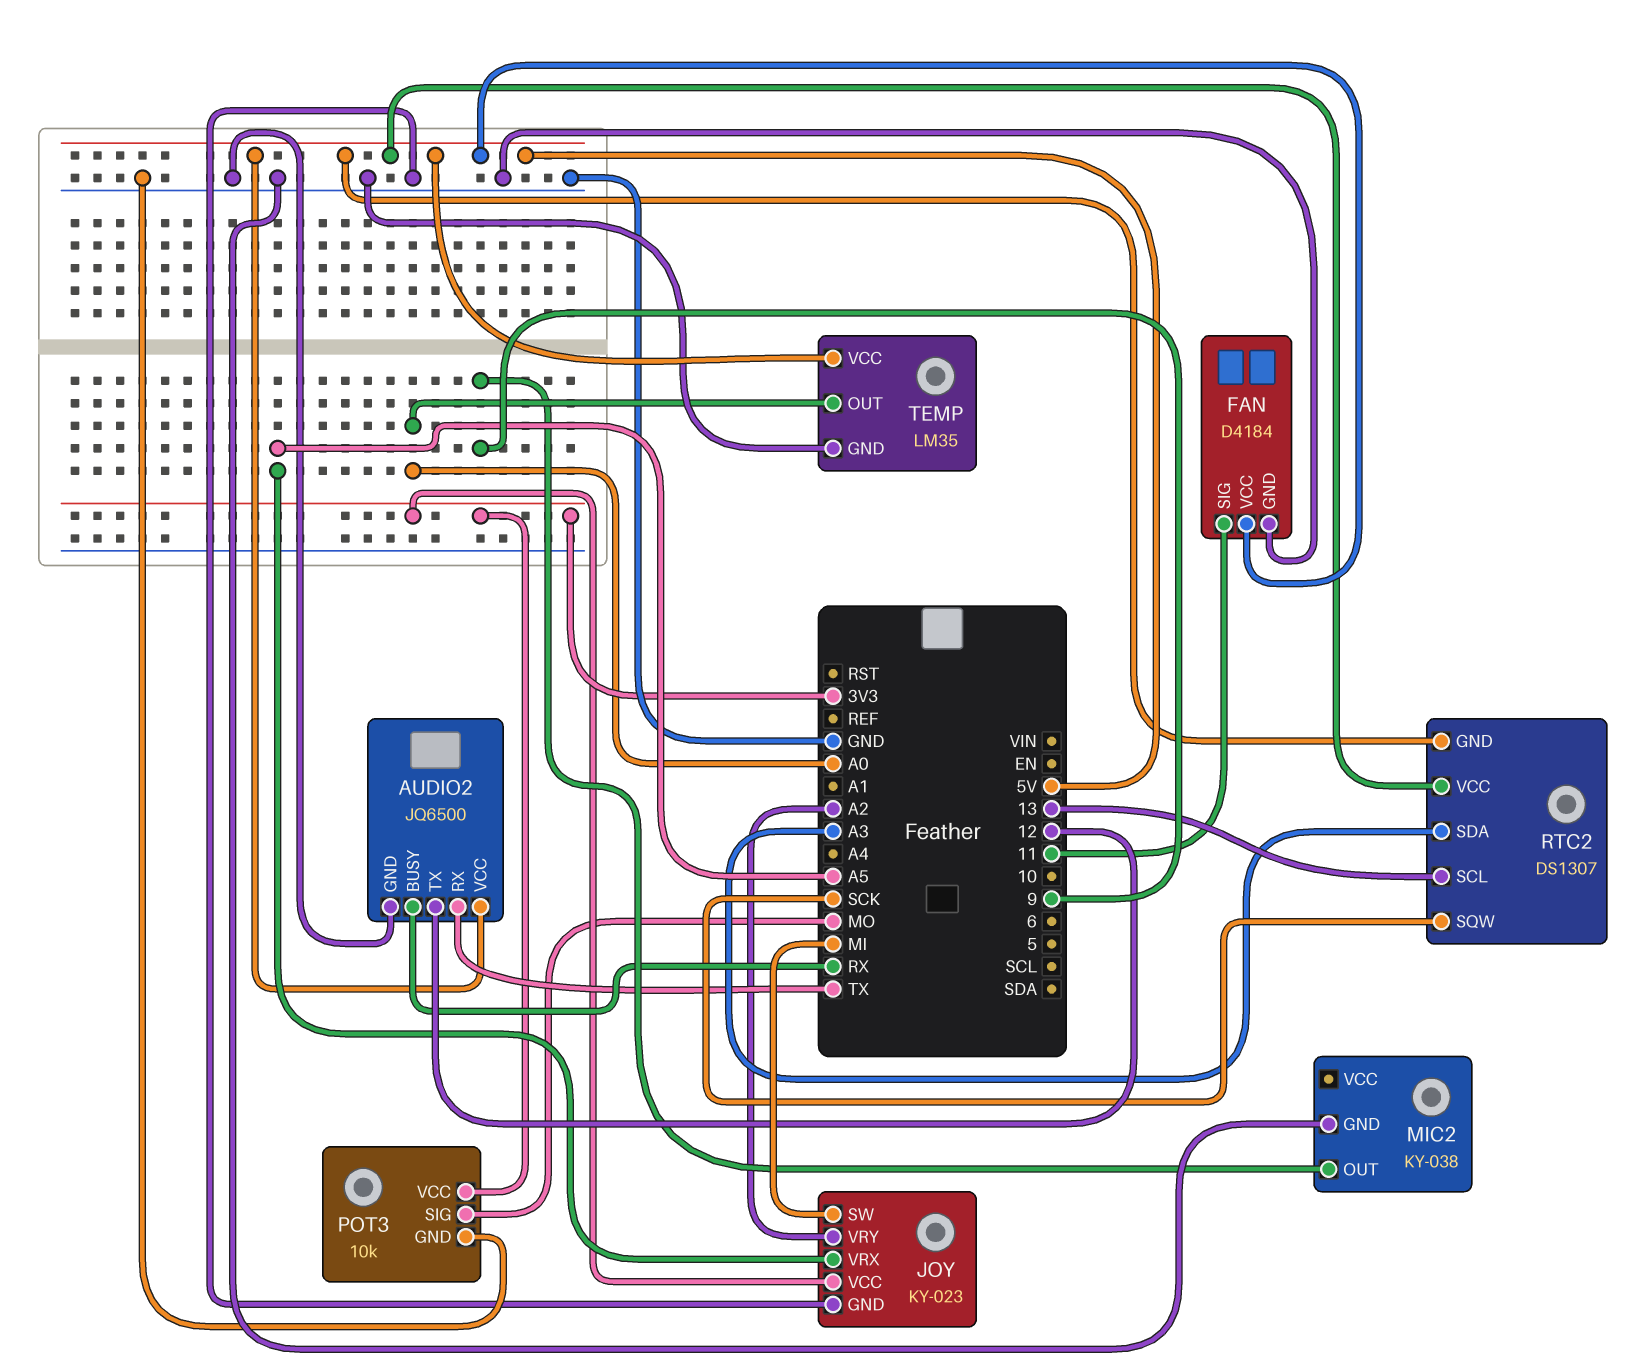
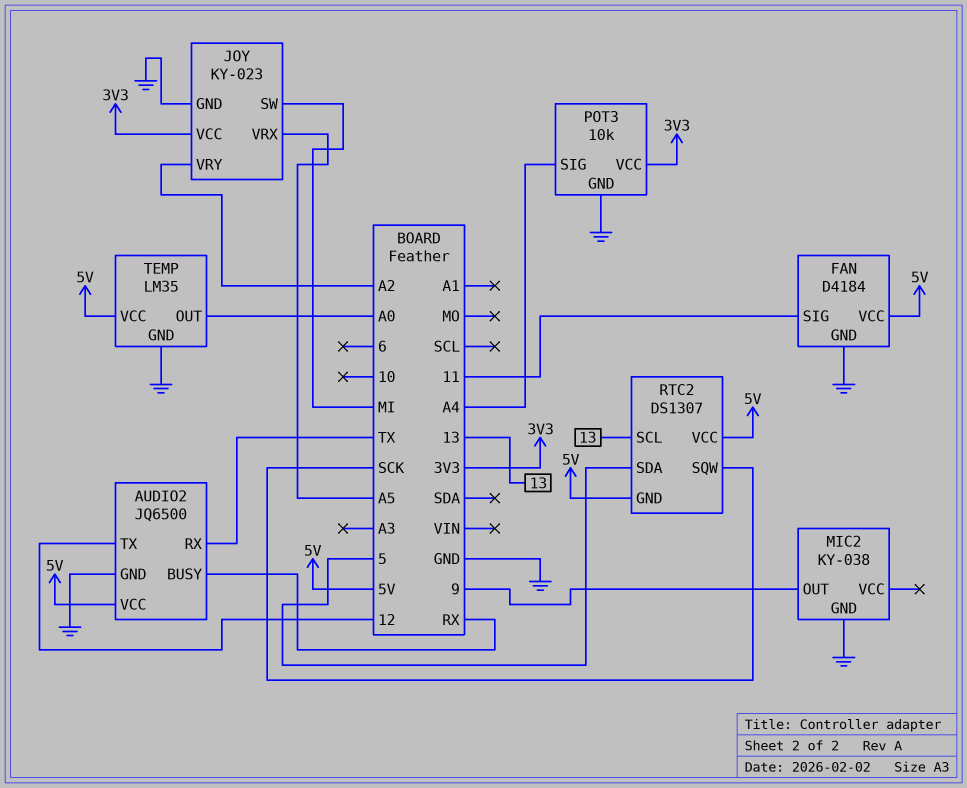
POT3 pin SIG: MO -> A4
RTC2 pin SDA: A3 -> 5

